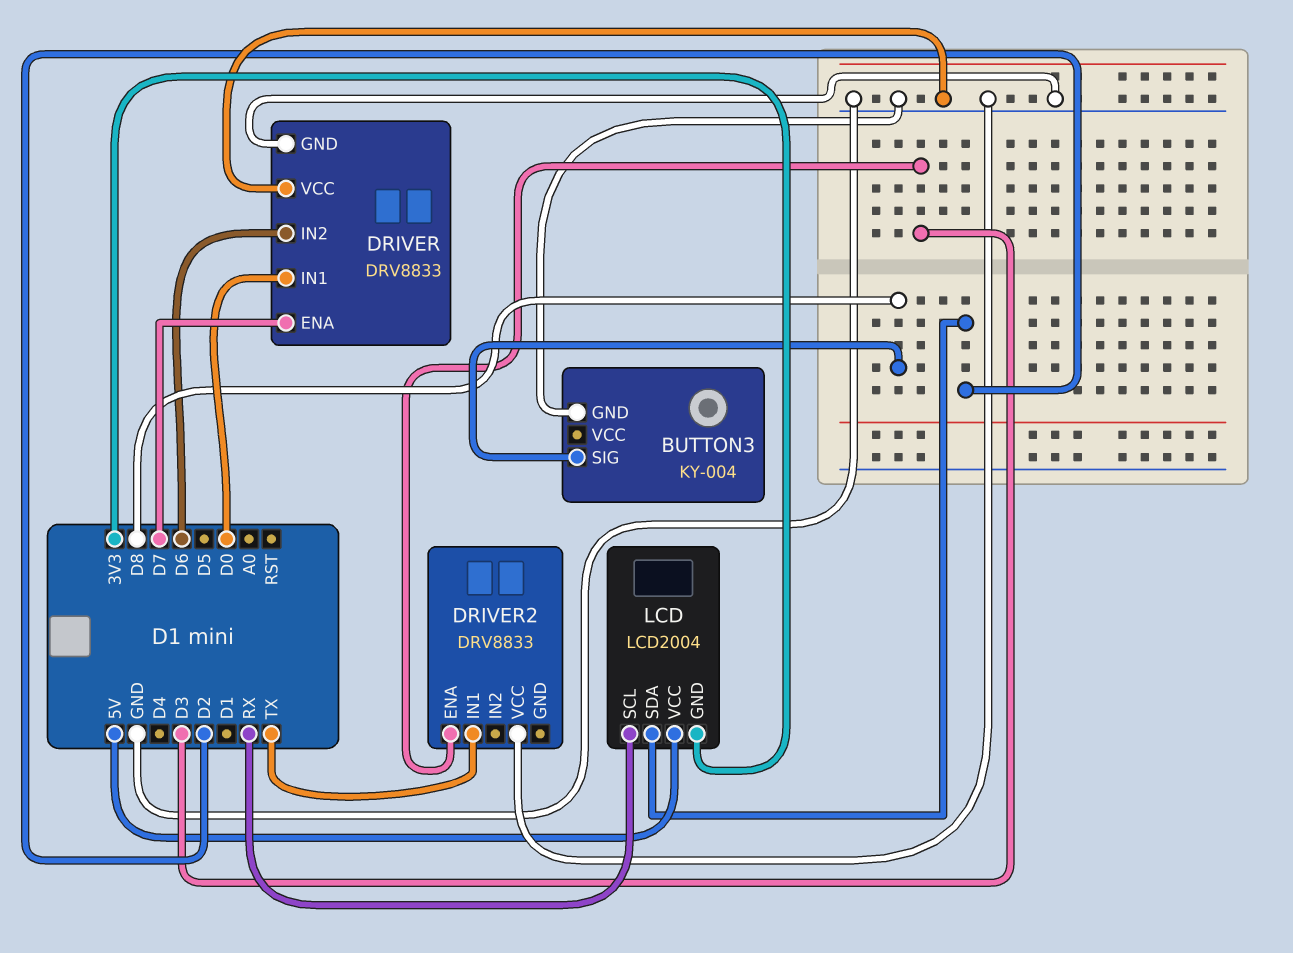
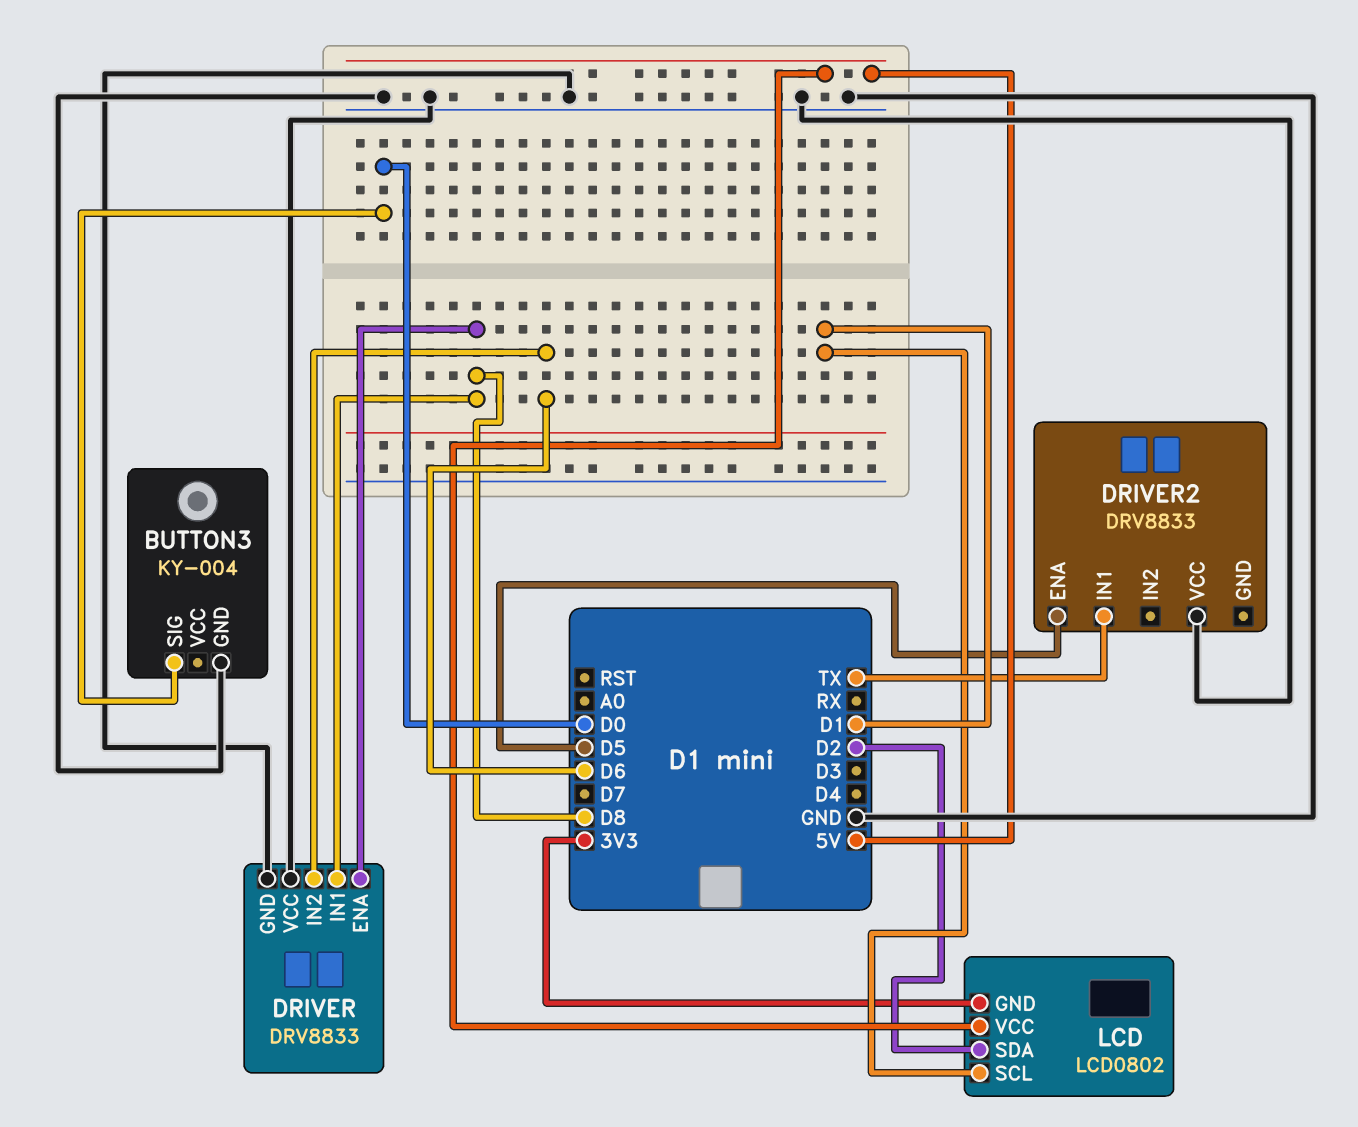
BUTTON3 pin SIG: D8 -> D0
DRIVER pin ENA: D7 -> D8
DRIVER pin IN1: D0 -> D8
DRIVER2 pin ENA: D3 -> D5
LCD: LCD2004 -> LCD0802
LCD pin SCL: RX -> D1

